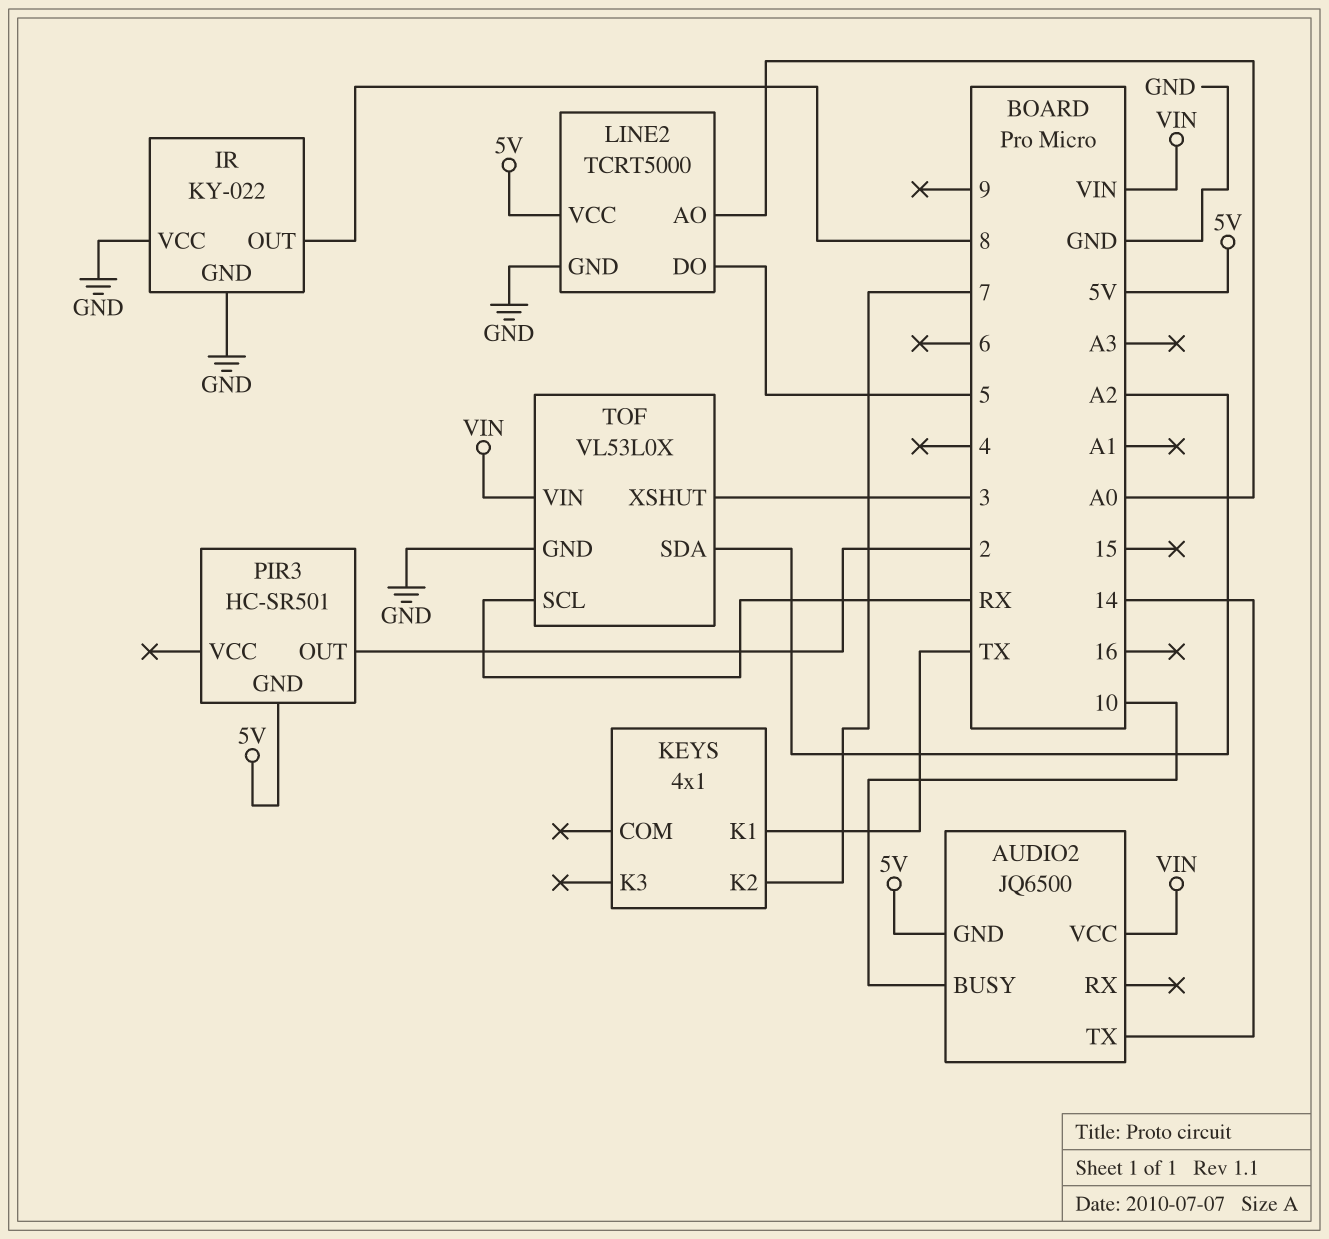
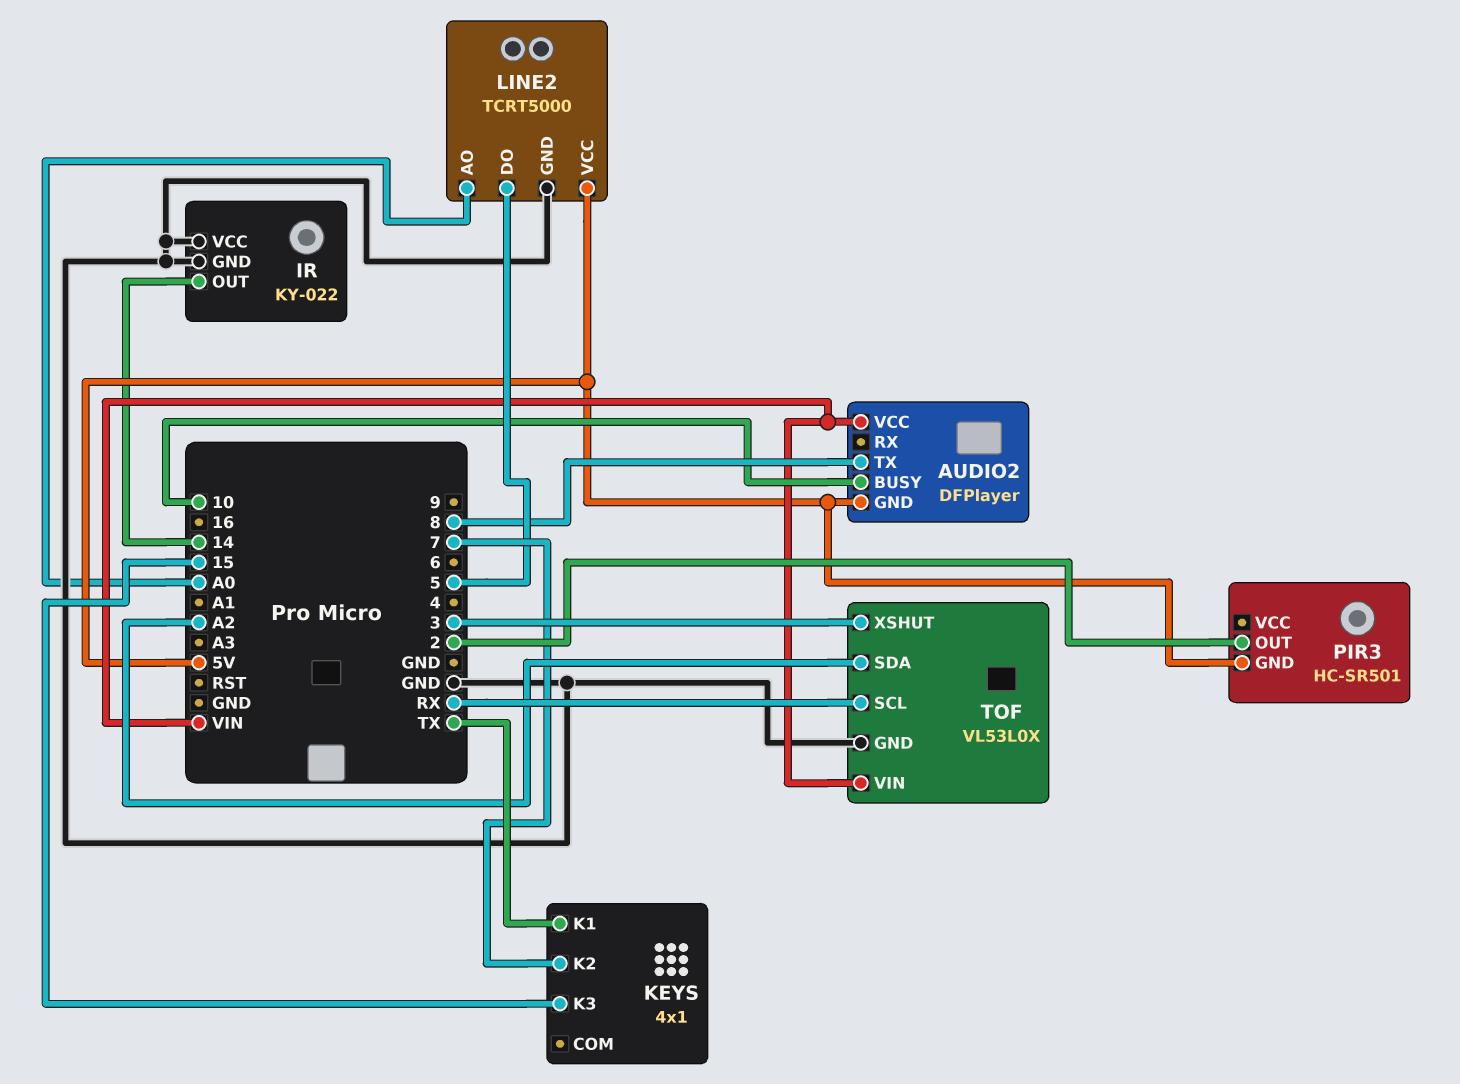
AUDIO2: JQ6500 -> DFPlayer
AUDIO2 pin TX: 14 -> 8
IR pin OUT: 8 -> 14
KEYS pin K3: none -> 15

